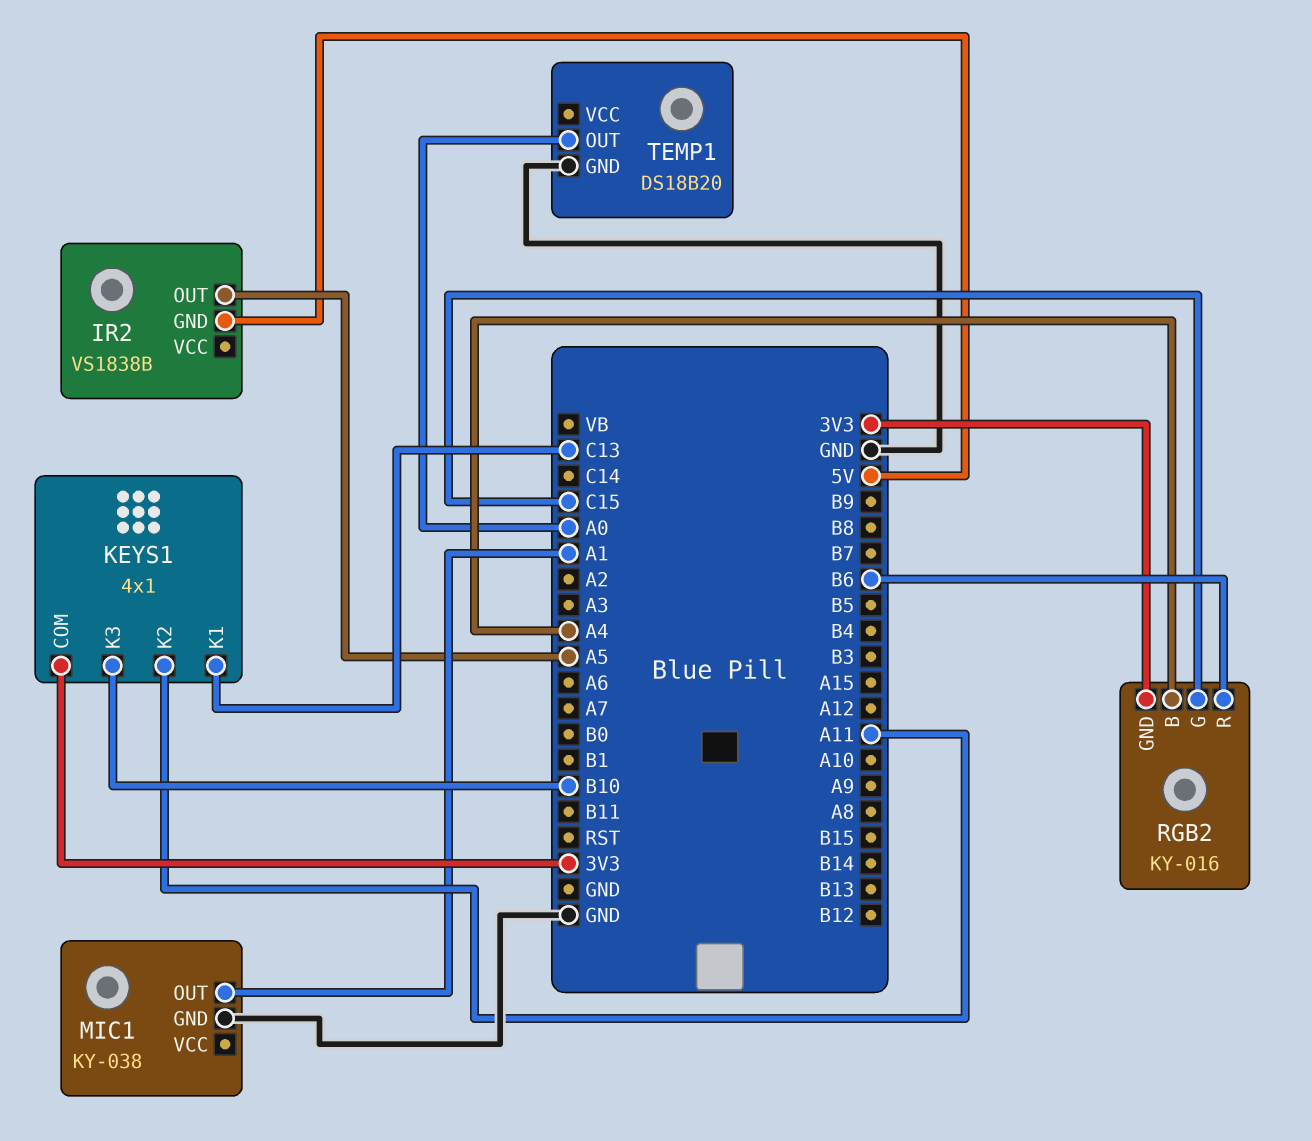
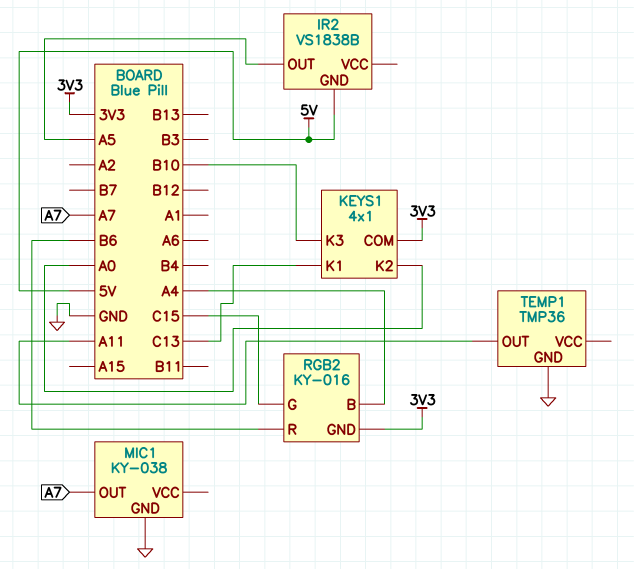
KEYS1 pin K2: A11 -> A0
MIC1 pin OUT: A1 -> A7
TEMP1: DS18B20 -> TMP36
TEMP1 pin OUT: A0 -> A11

